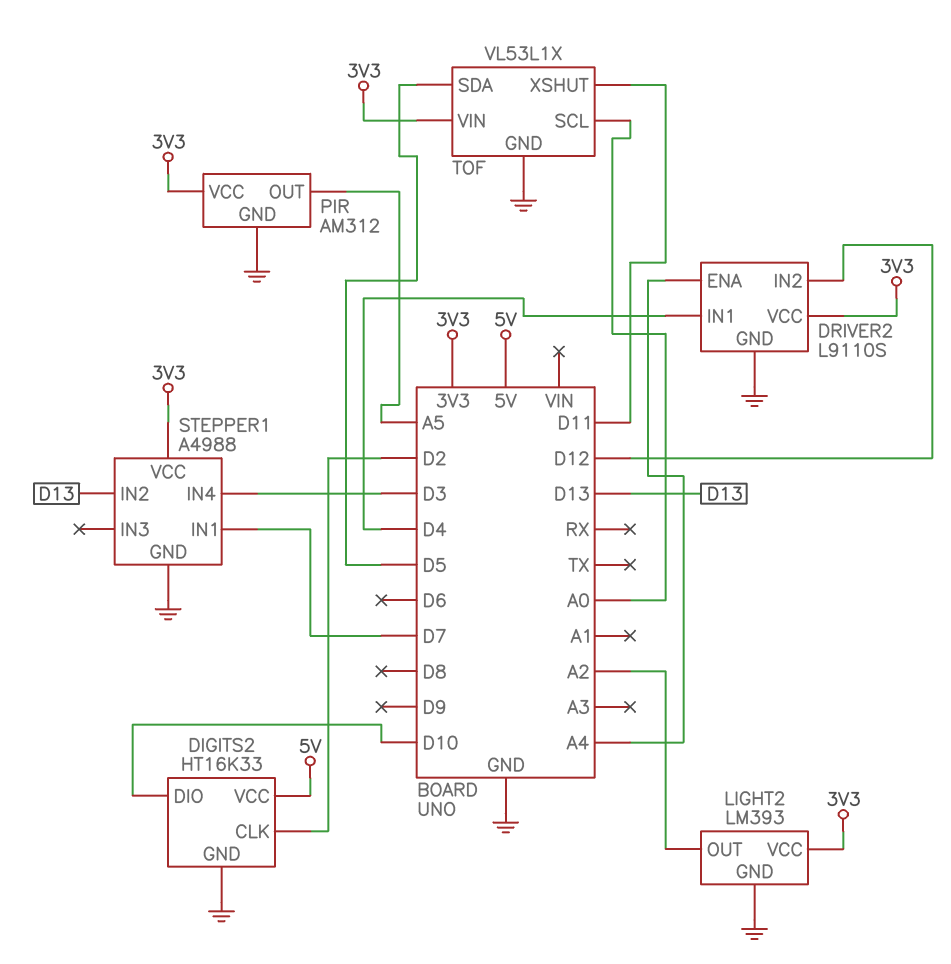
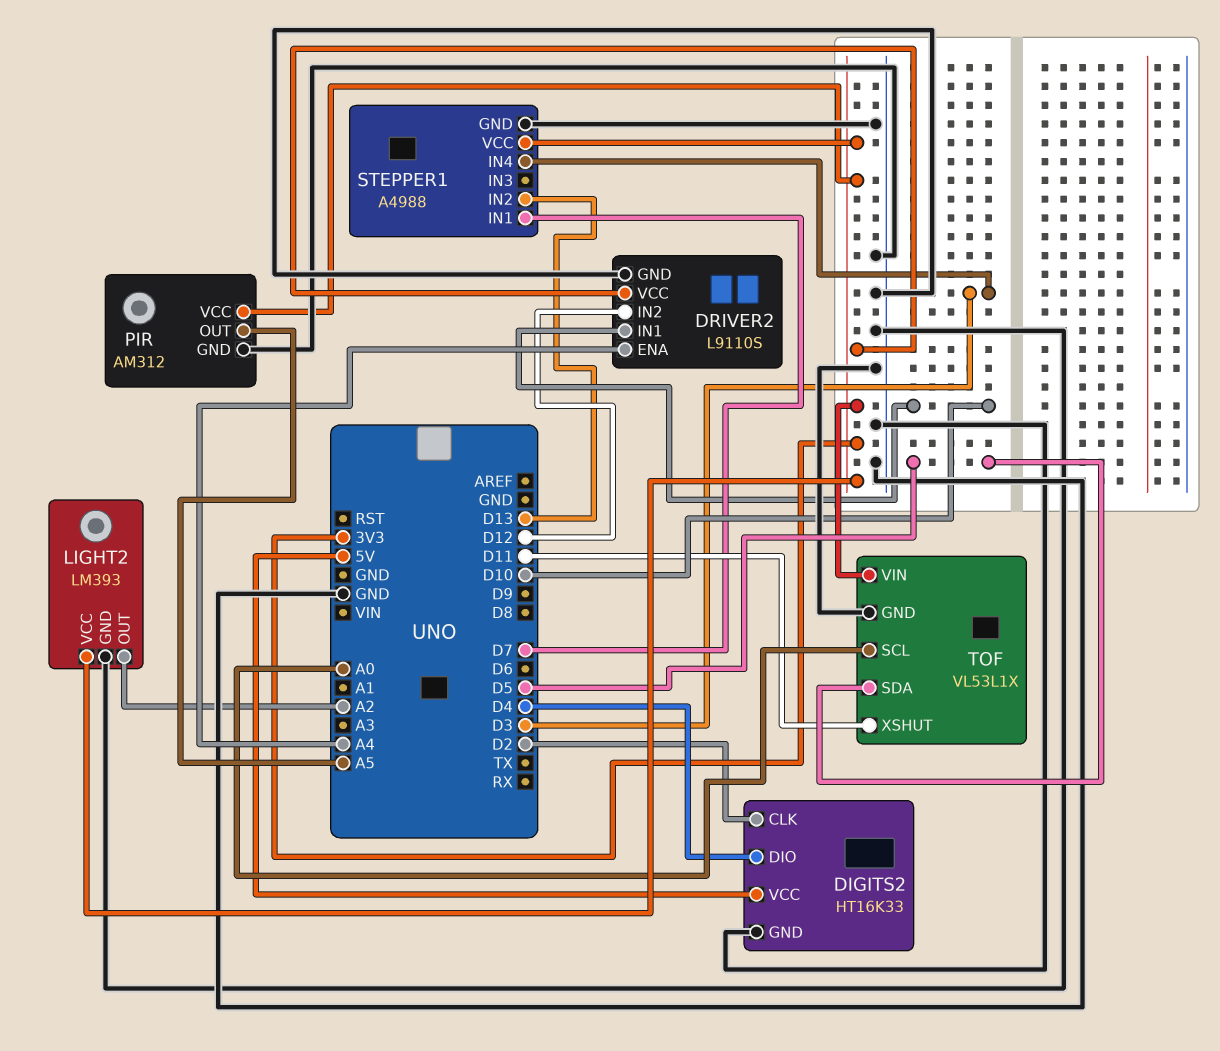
DIGITS2 pin DIO: D10 -> D4
DRIVER2 pin IN1: D4 -> D10

